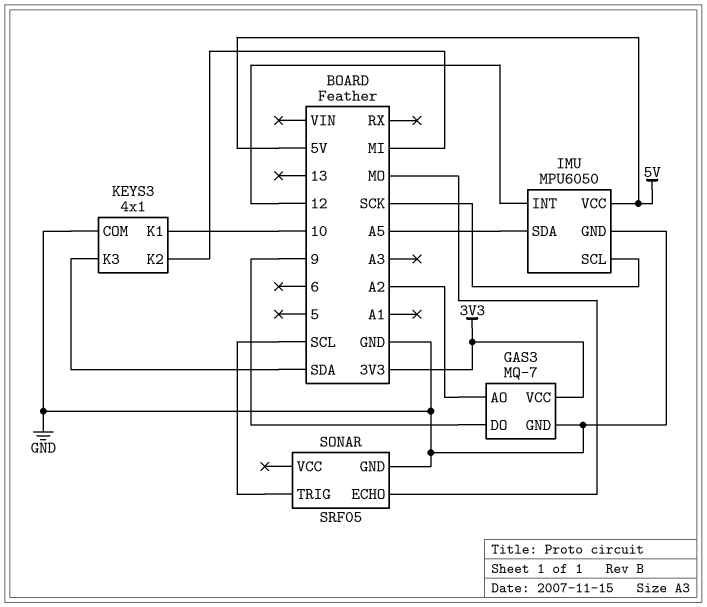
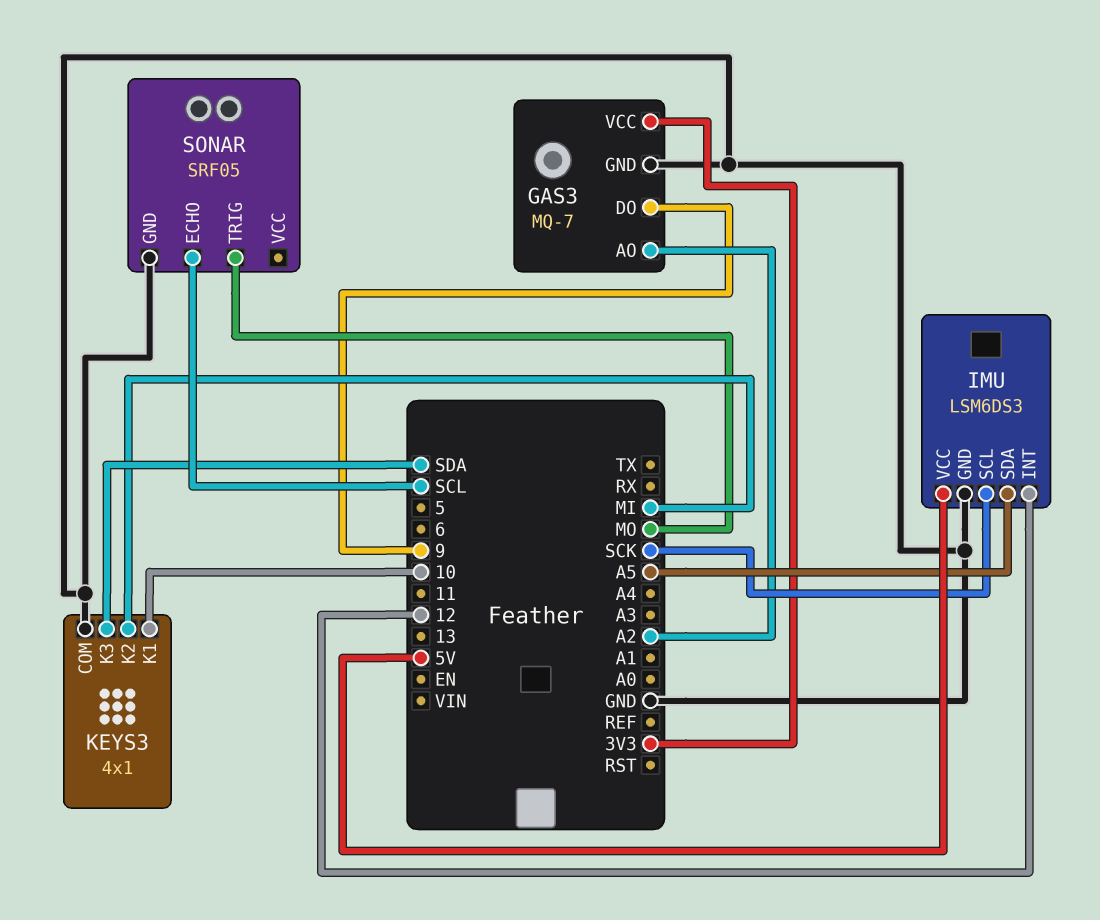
IMU: MPU6050 -> LSM6DS3
SONAR pin ECHO: MO -> SCL
SONAR pin TRIG: SCL -> MO

